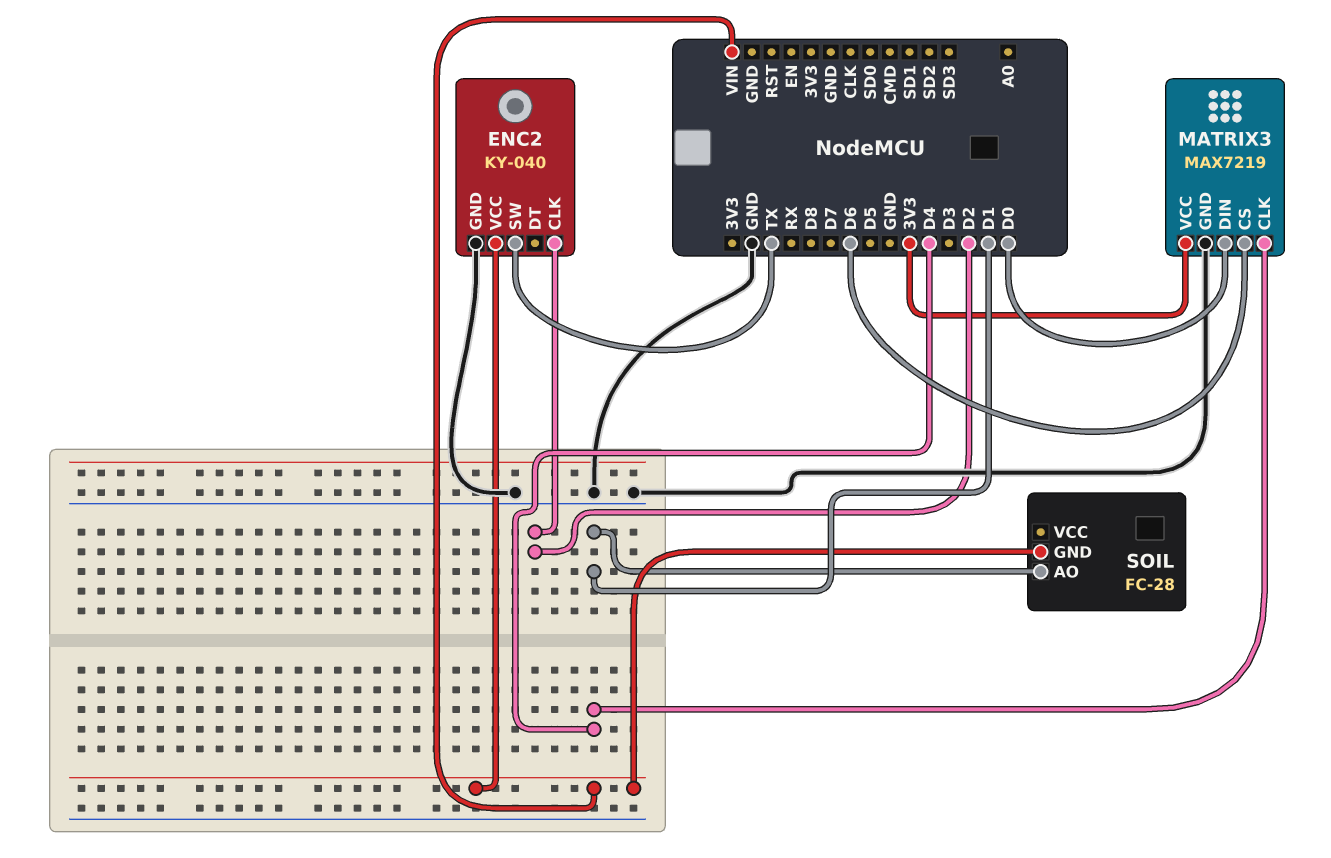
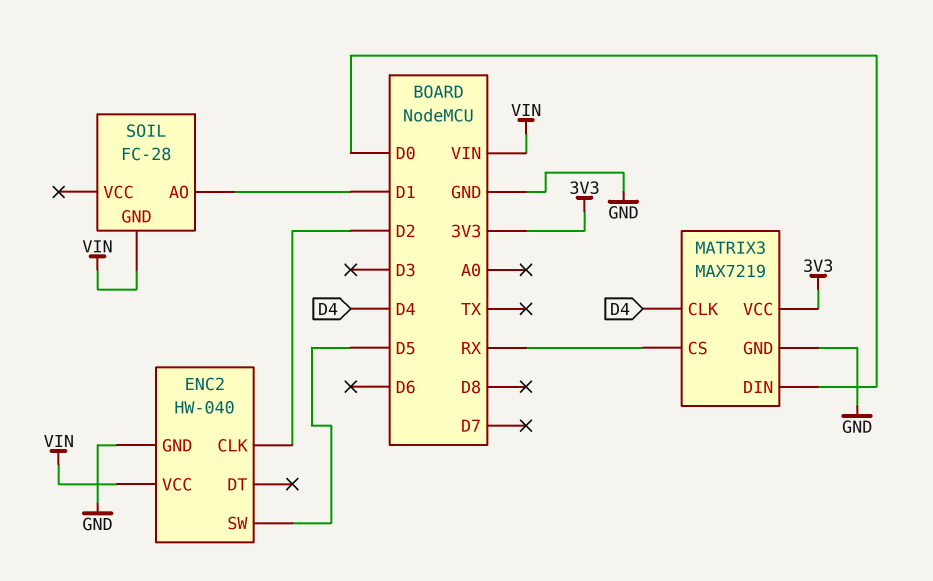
ENC2: KY-040 -> HW-040
ENC2 pin SW: TX -> D5
MATRIX3 pin CS: D6 -> RX

